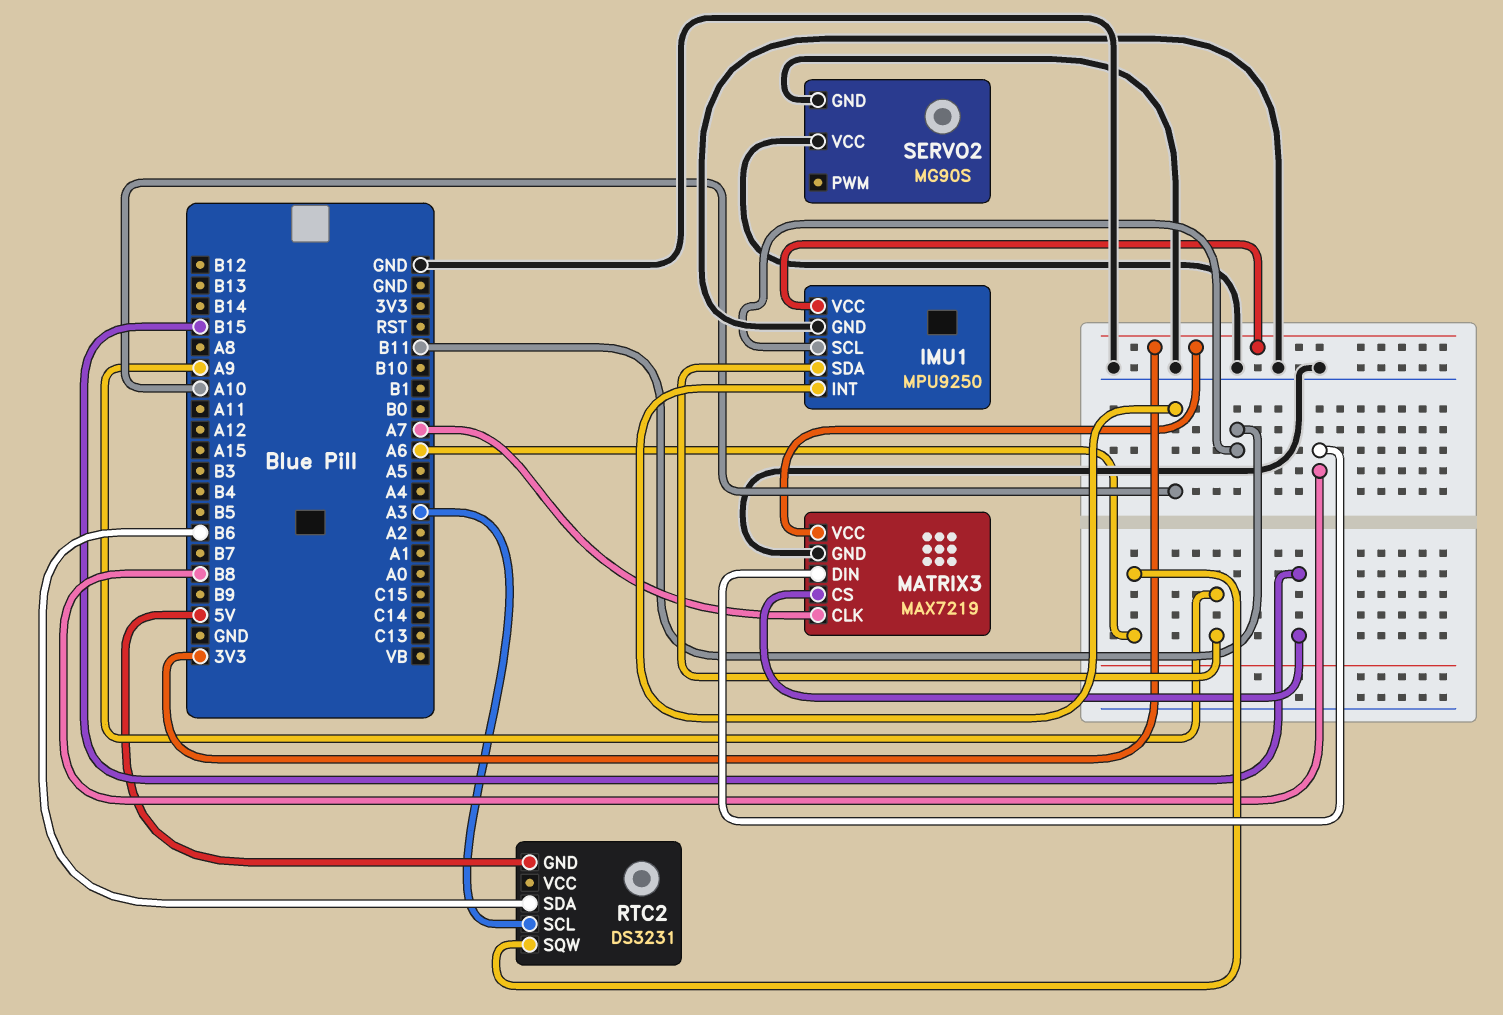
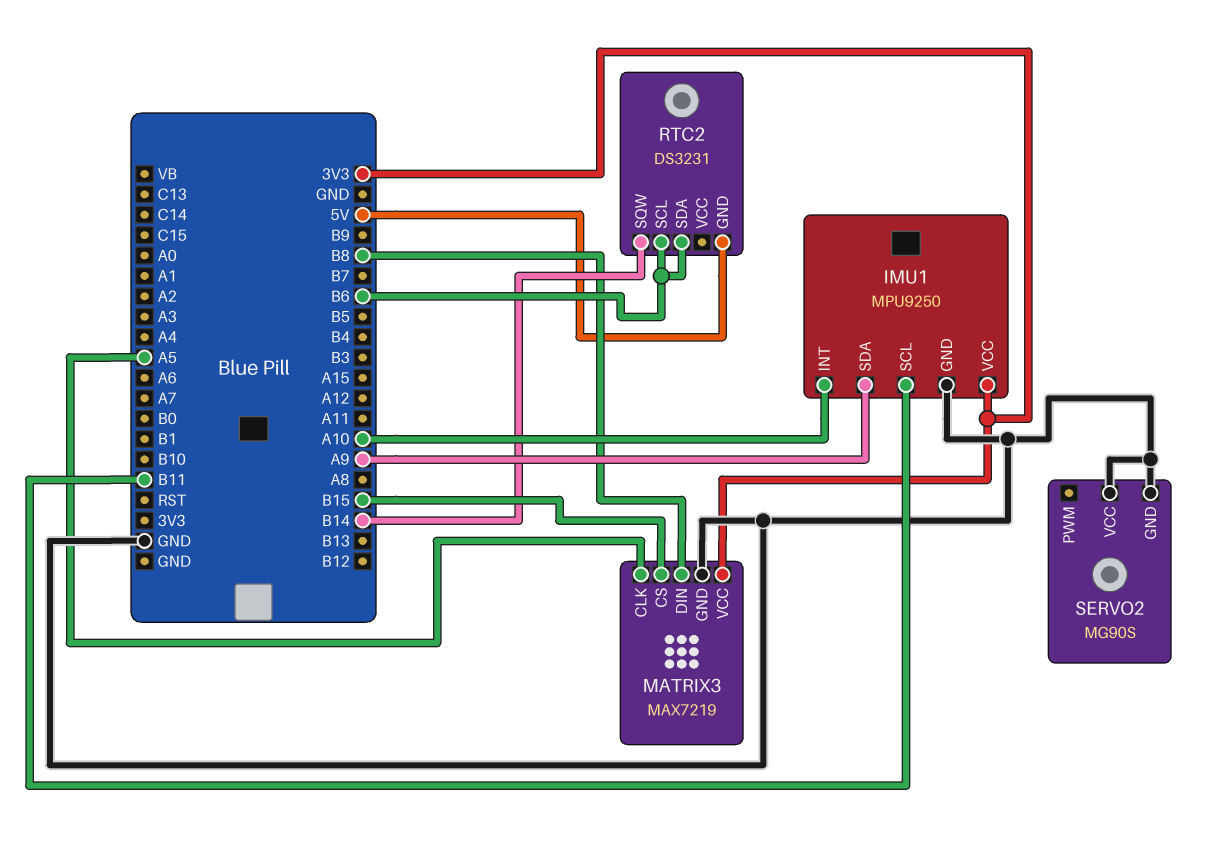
MATRIX3 pin CLK: A7 -> A5
RTC2 pin SCL: A3 -> B6
RTC2 pin SQW: A6 -> B14

